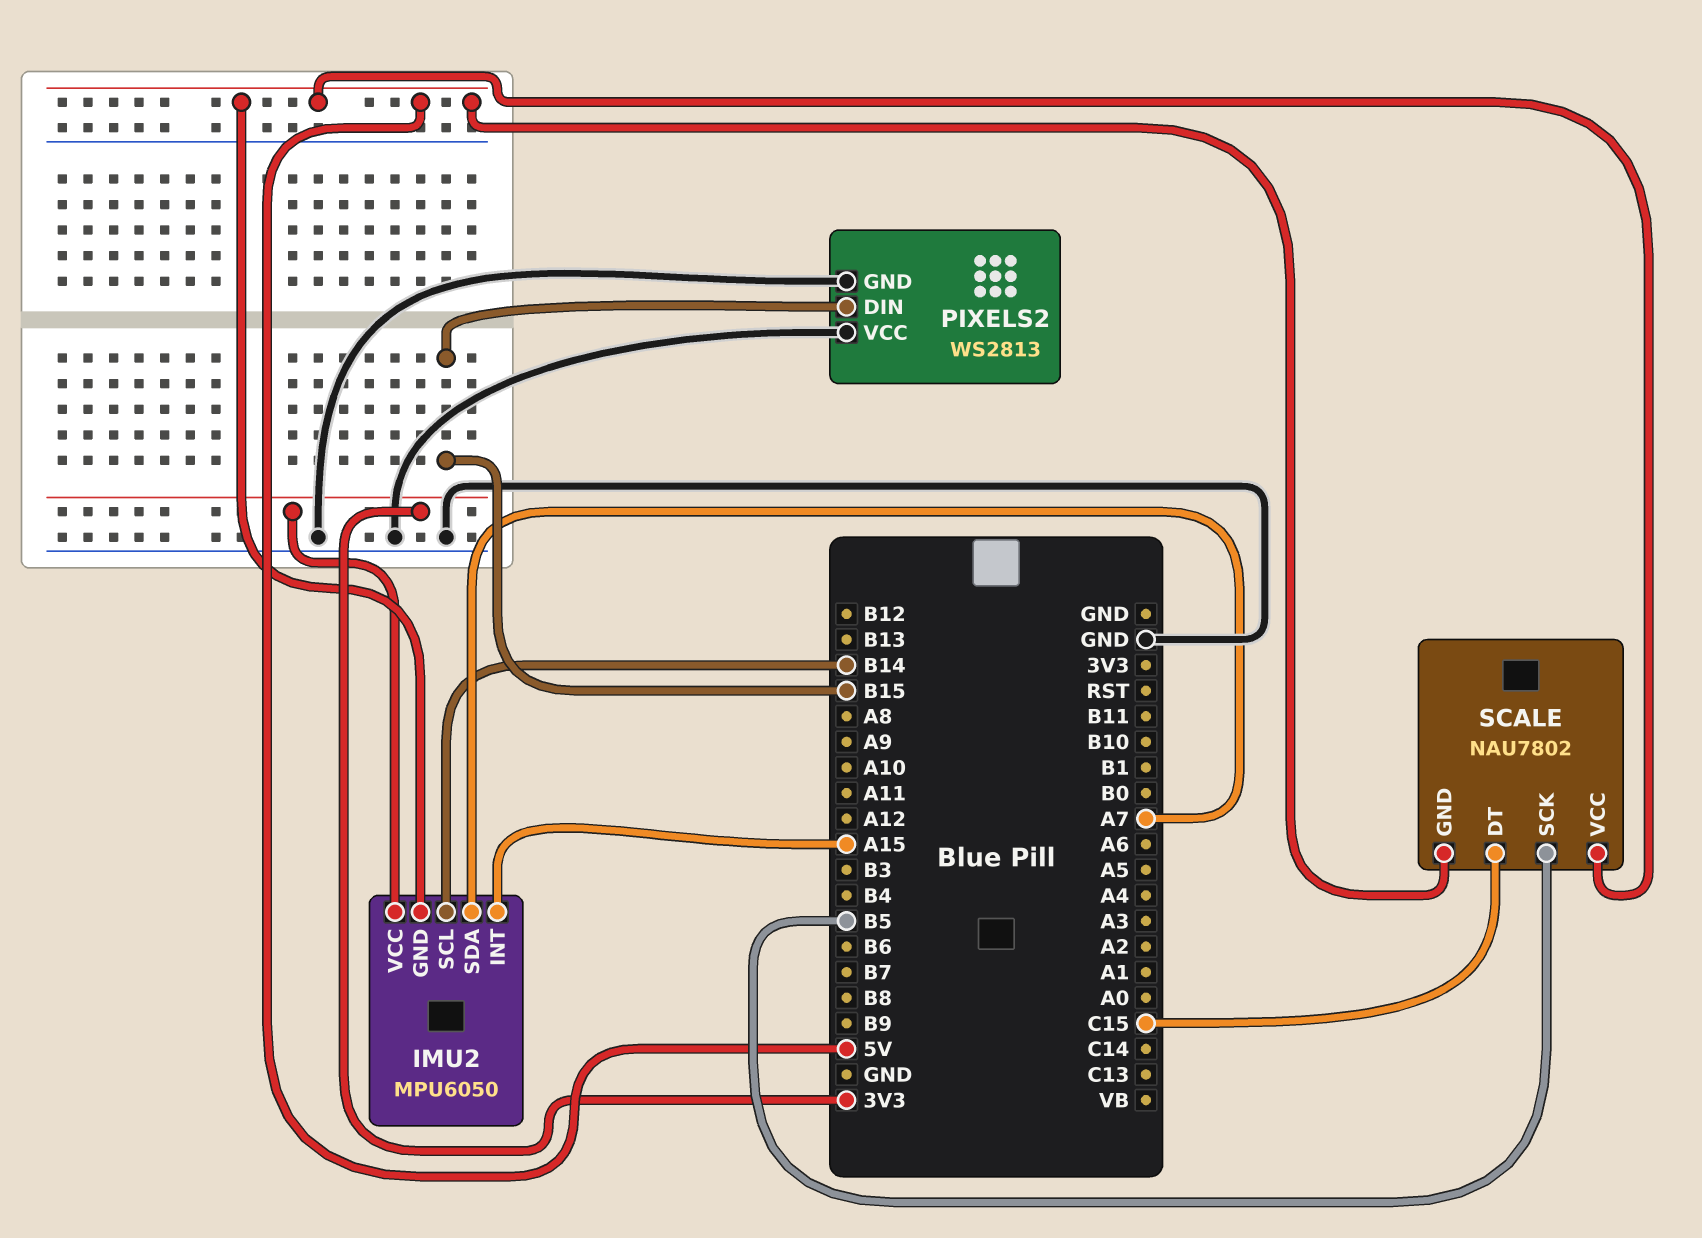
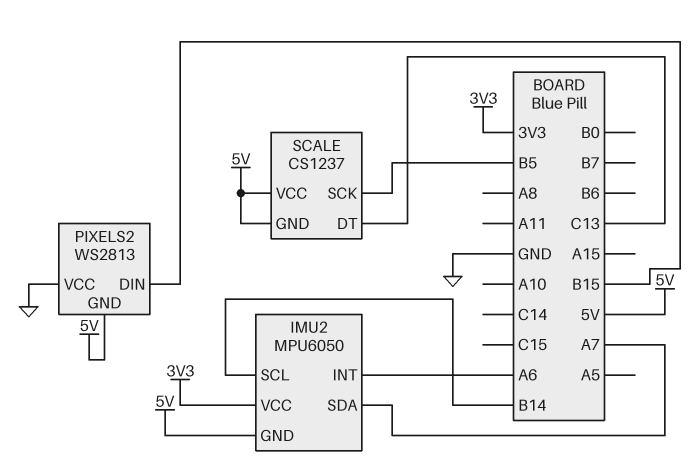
IMU2 pin INT: A15 -> A6
PIXELS2 pin GND: GND -> 5V
SCALE: NAU7802 -> CS1237
SCALE pin DT: C15 -> C13

